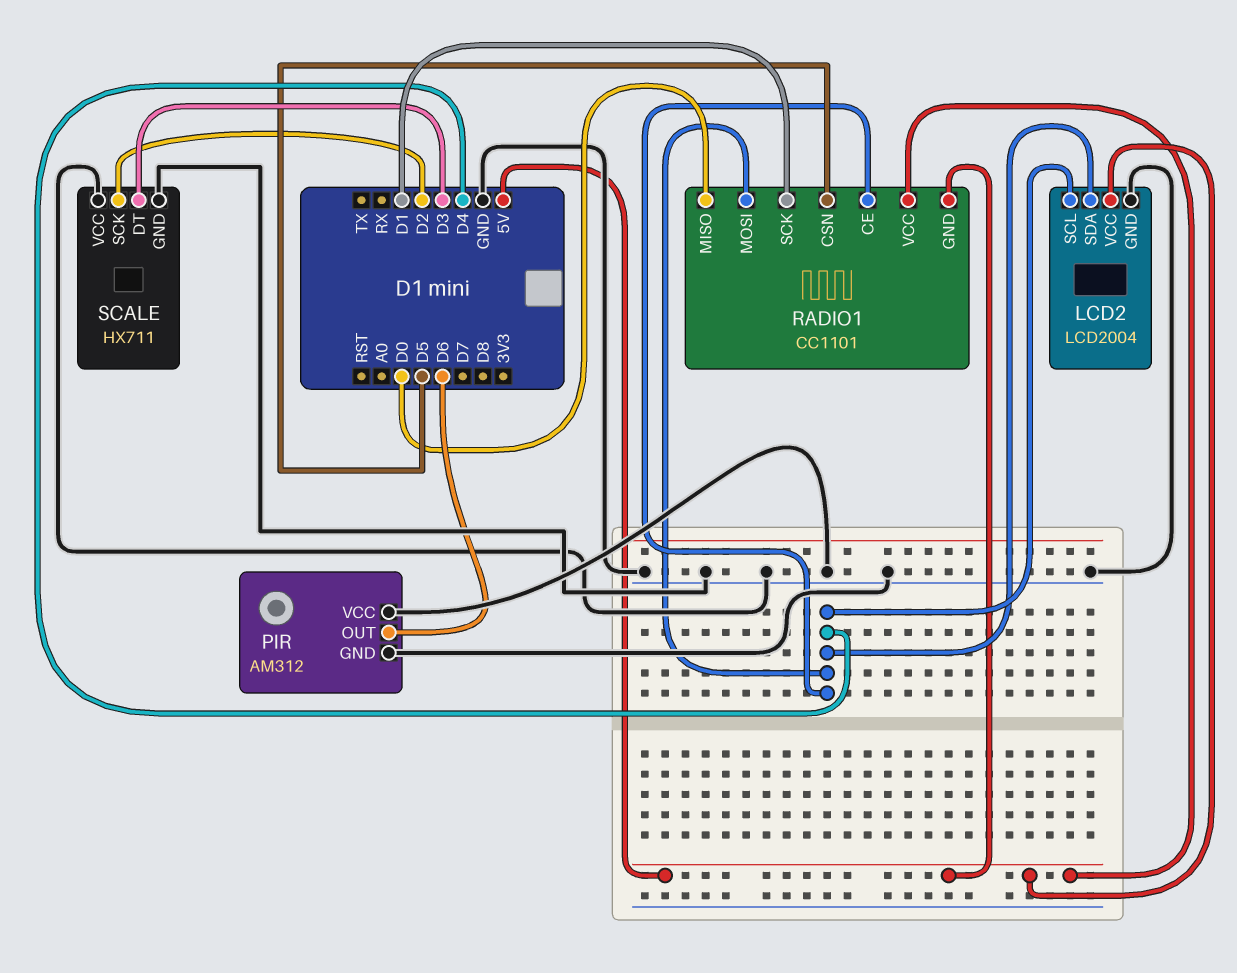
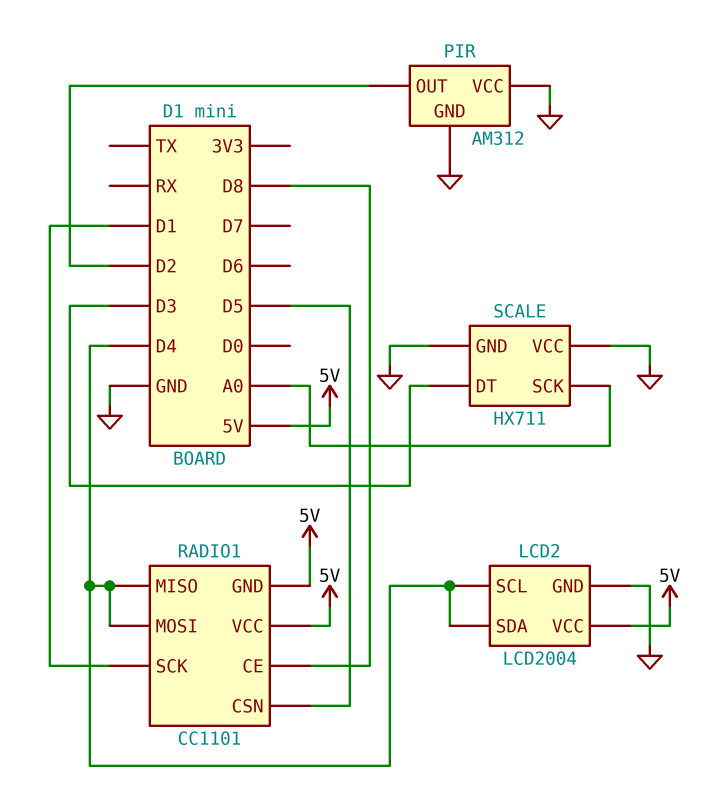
PIR pin OUT: D6 -> D2
RADIO1 pin CE: D4 -> D8
RADIO1 pin MISO: D0 -> D4
SCALE pin SCK: D2 -> A0

